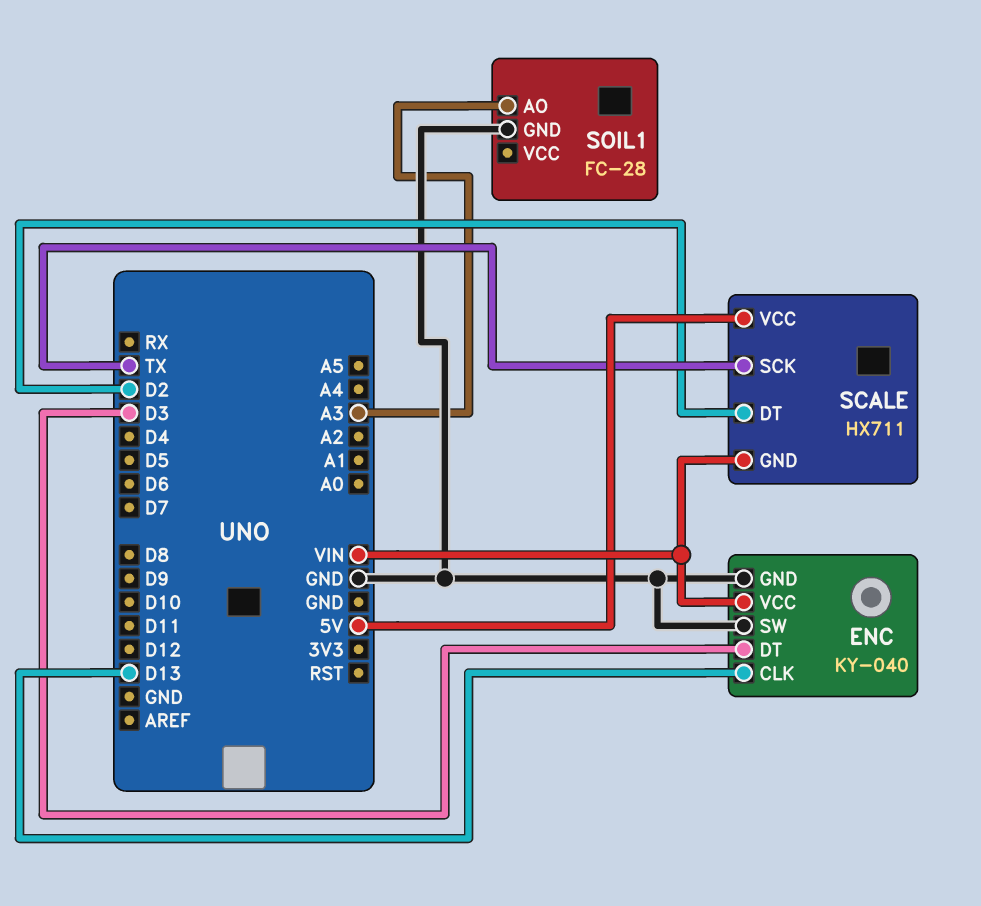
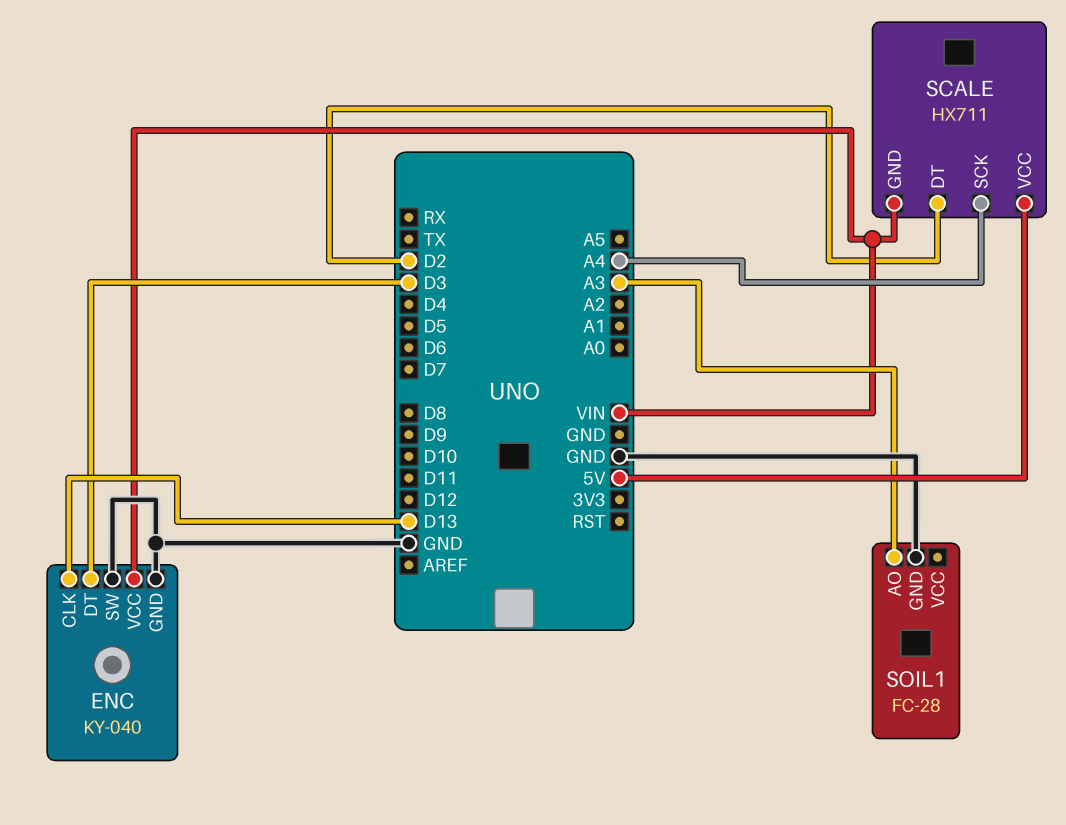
SCALE pin SCK: TX -> A4

